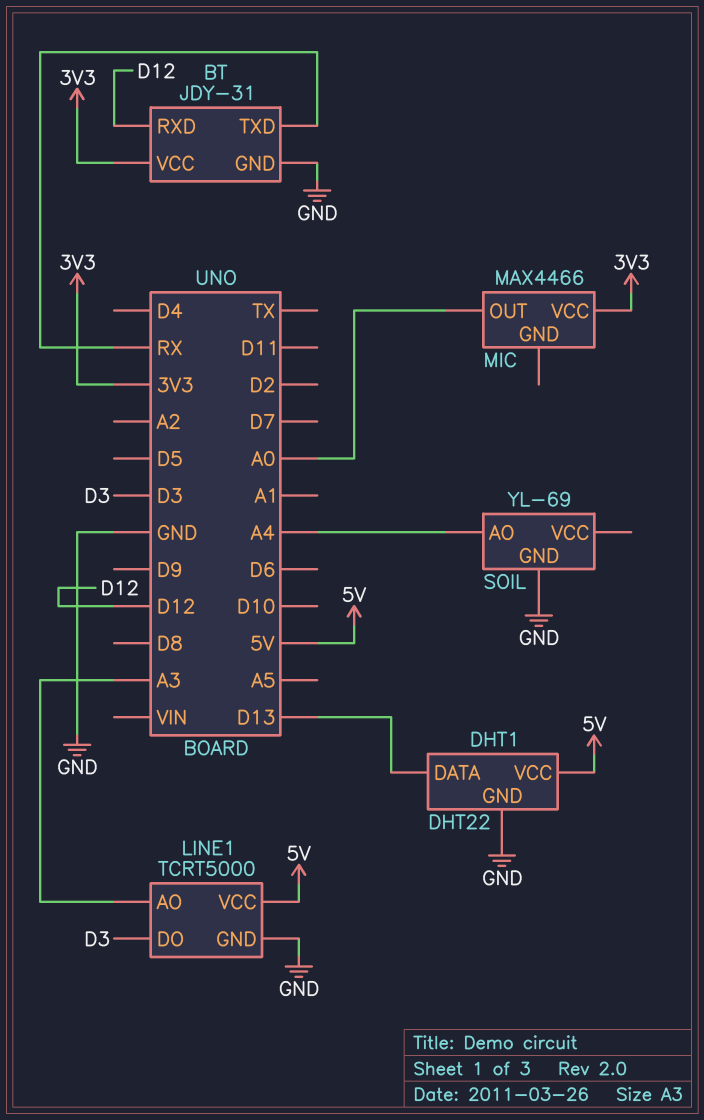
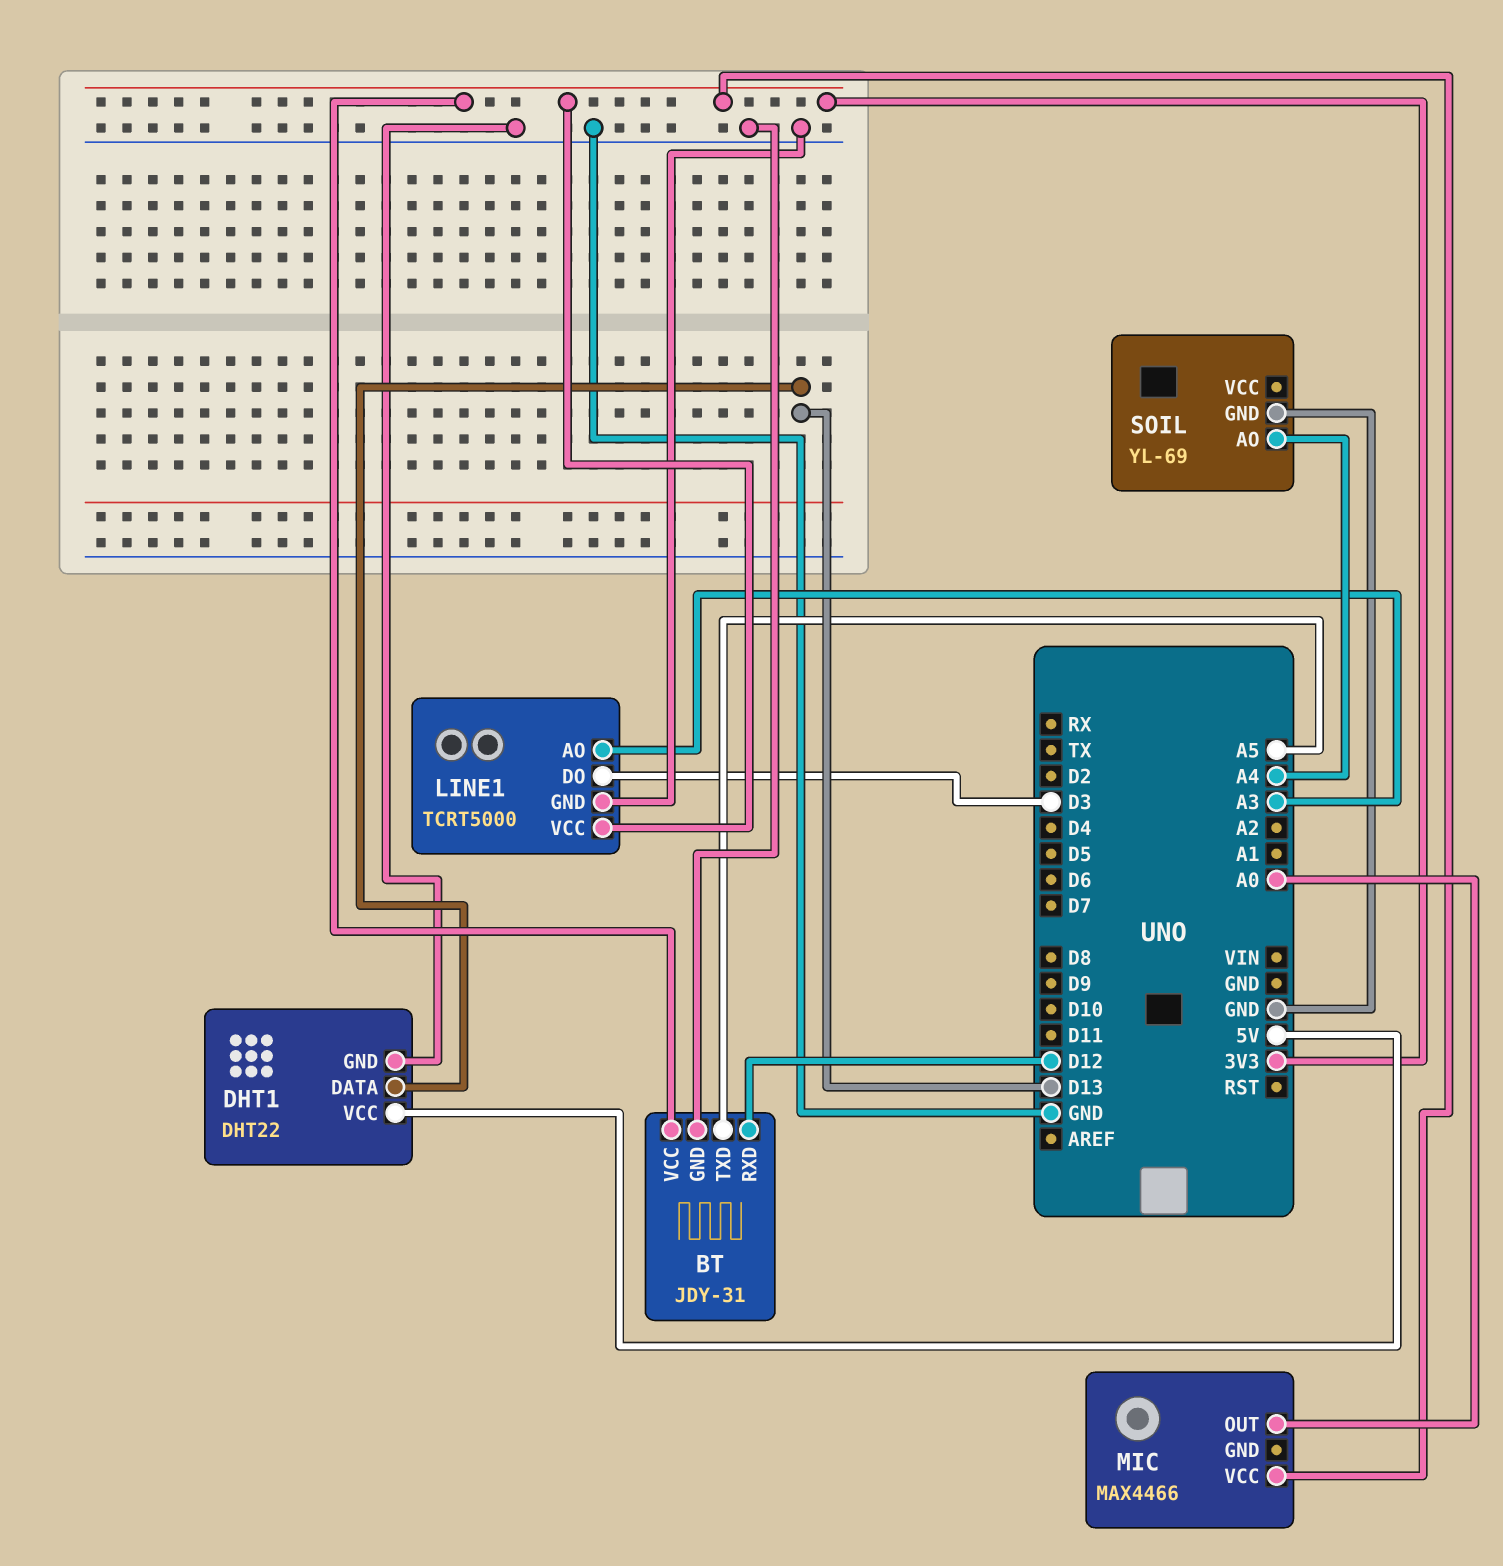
BT pin TXD: RX -> A5
LINE1 pin VCC: 5V -> 3V3

